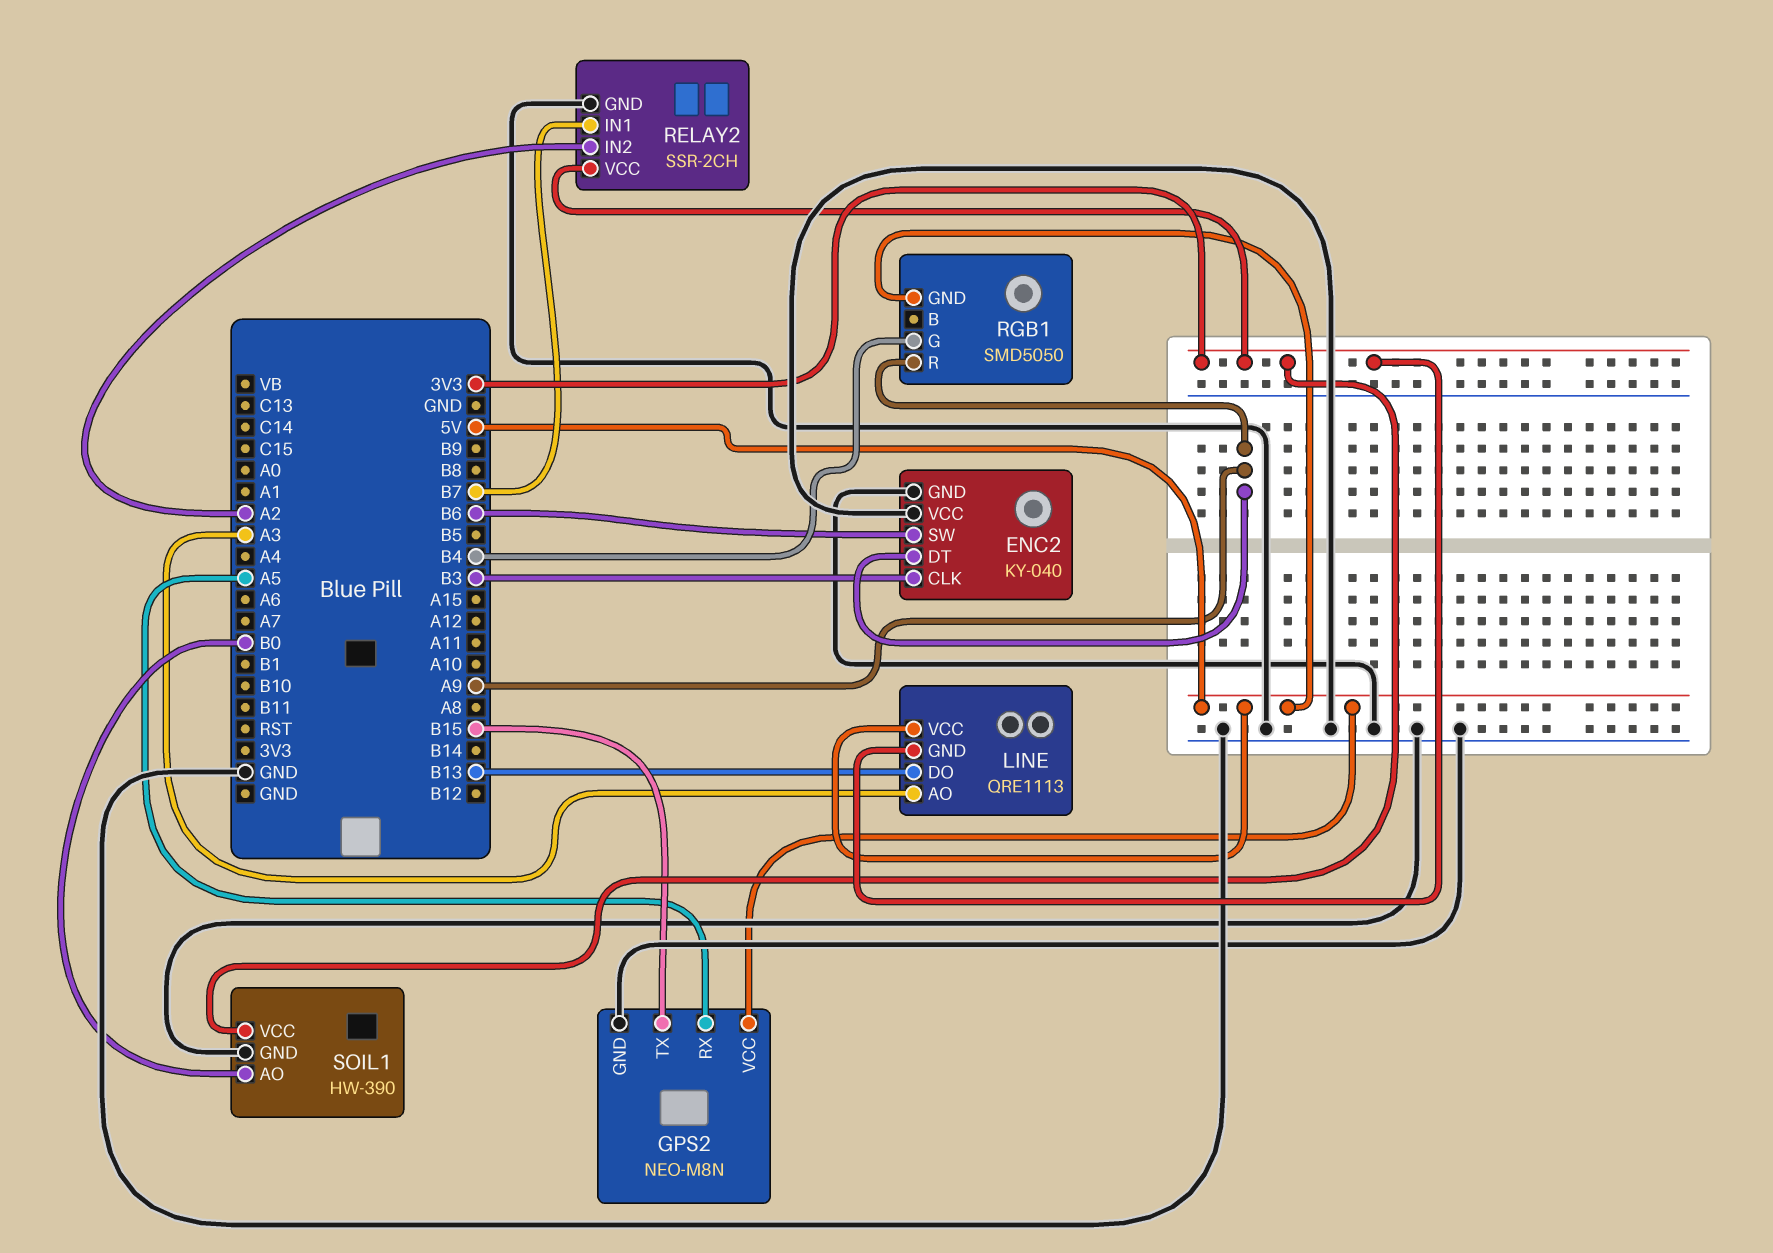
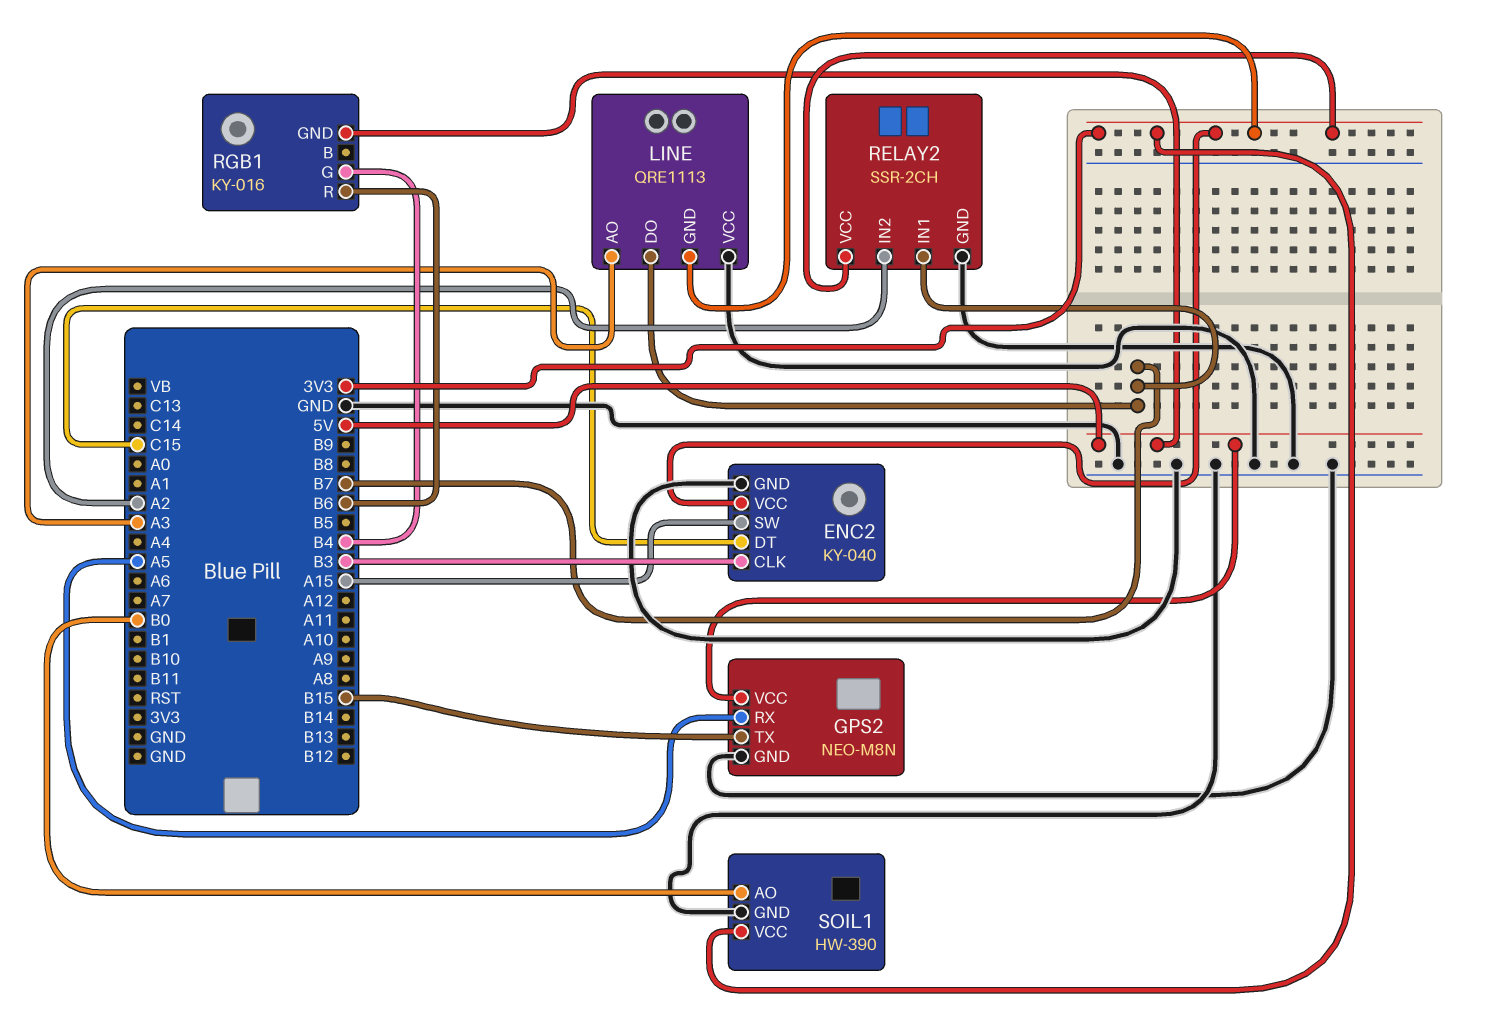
ENC2 pin DT: A9 -> C15
ENC2 pin SW: B6 -> A15
ENC2 pin VCC: GND -> 3V3
LINE pin DO: B13 -> B7
LINE pin VCC: 5V -> GND
RGB1: SMD5050 -> KY-016
RGB1 pin R: A9 -> B6

